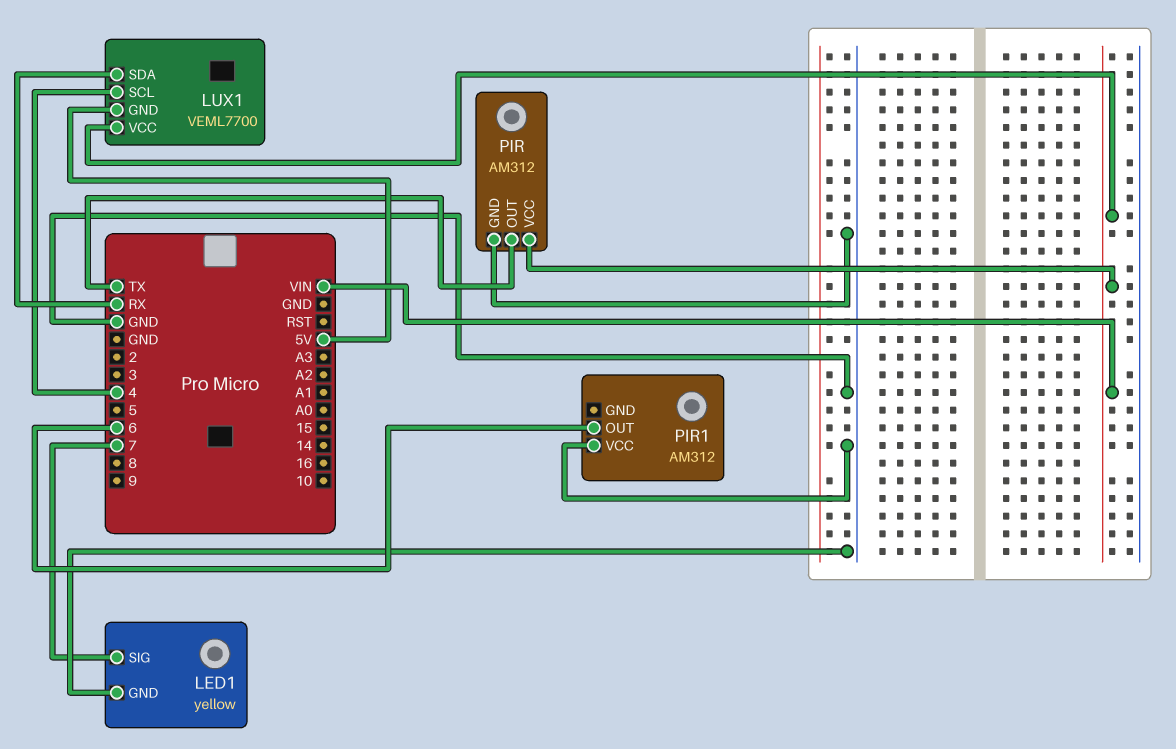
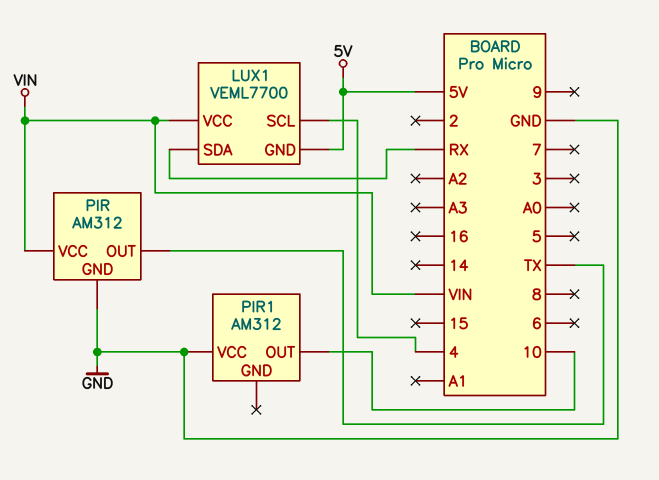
LED1: yellow -> none
LED1 pin GND: GND -> none
LED1 pin SIG: 7 -> none
PIR1 pin OUT: 6 -> 10

